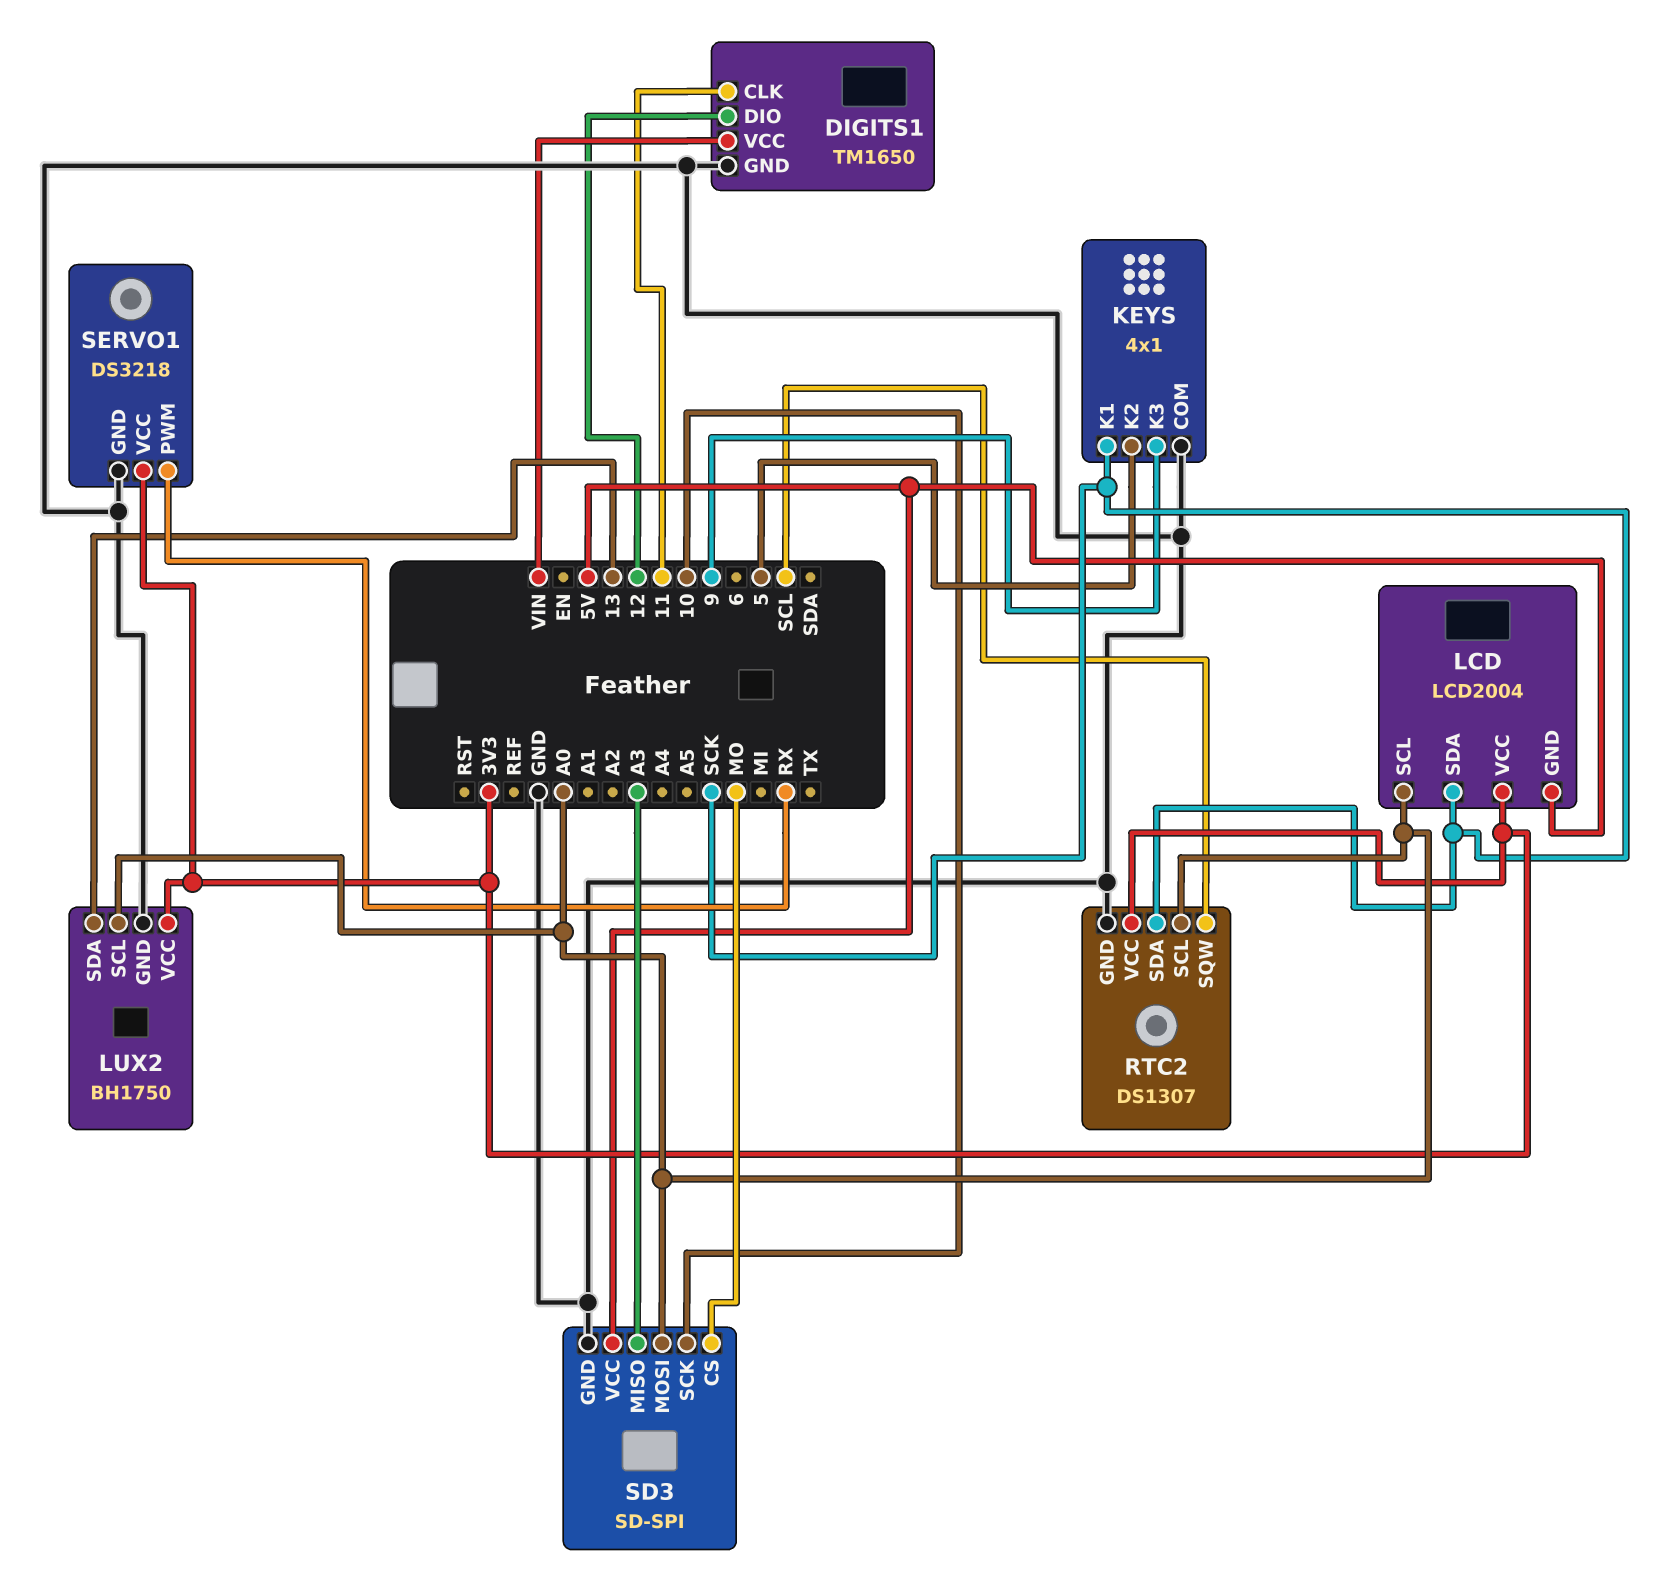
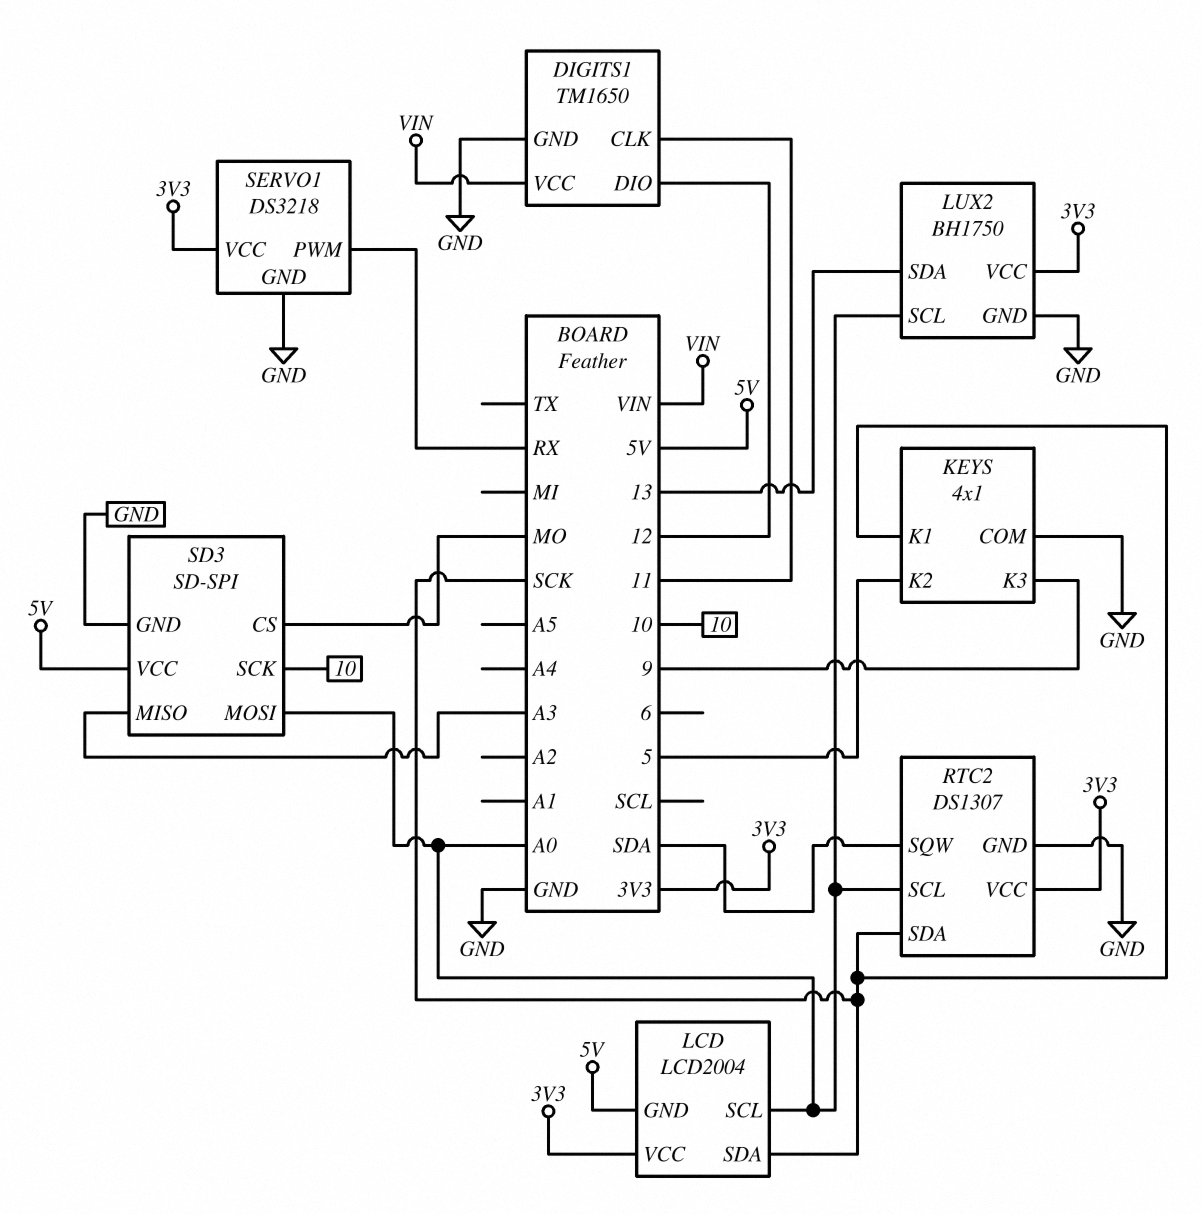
RTC2 pin SQW: SCL -> SDA

